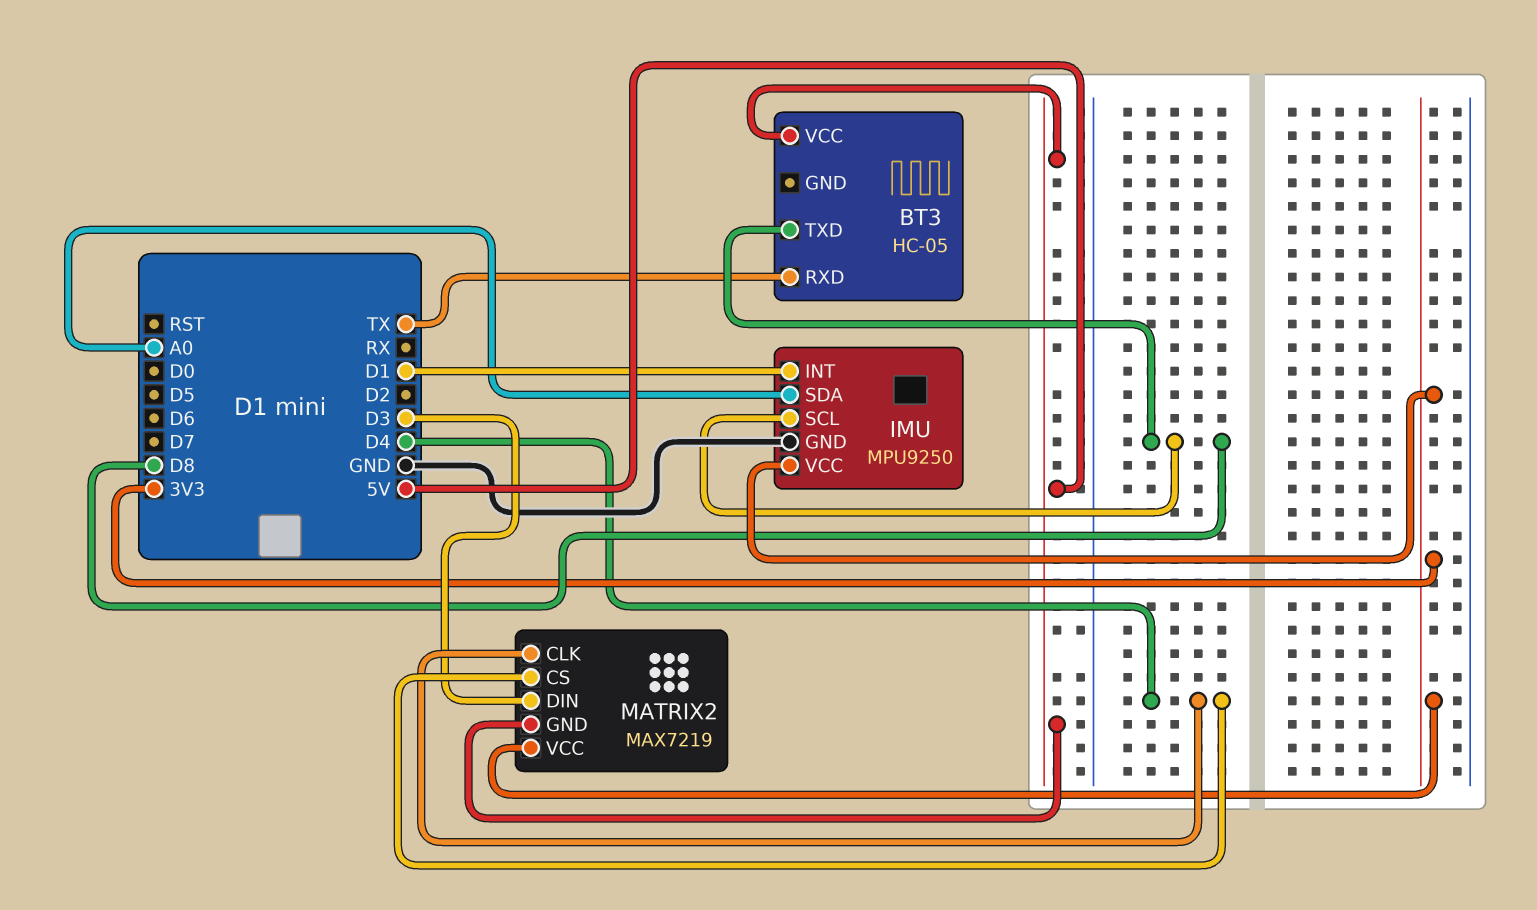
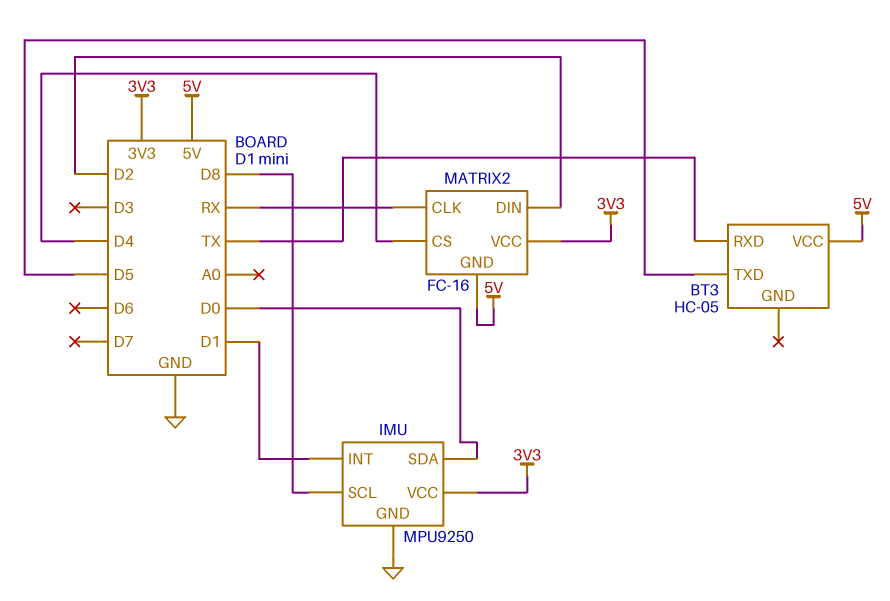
BT3 pin TXD: D8 -> D5
IMU pin SDA: A0 -> D0
MATRIX2: MAX7219 -> FC-16
MATRIX2 pin CLK: D4 -> RX
MATRIX2 pin DIN: D3 -> D2

